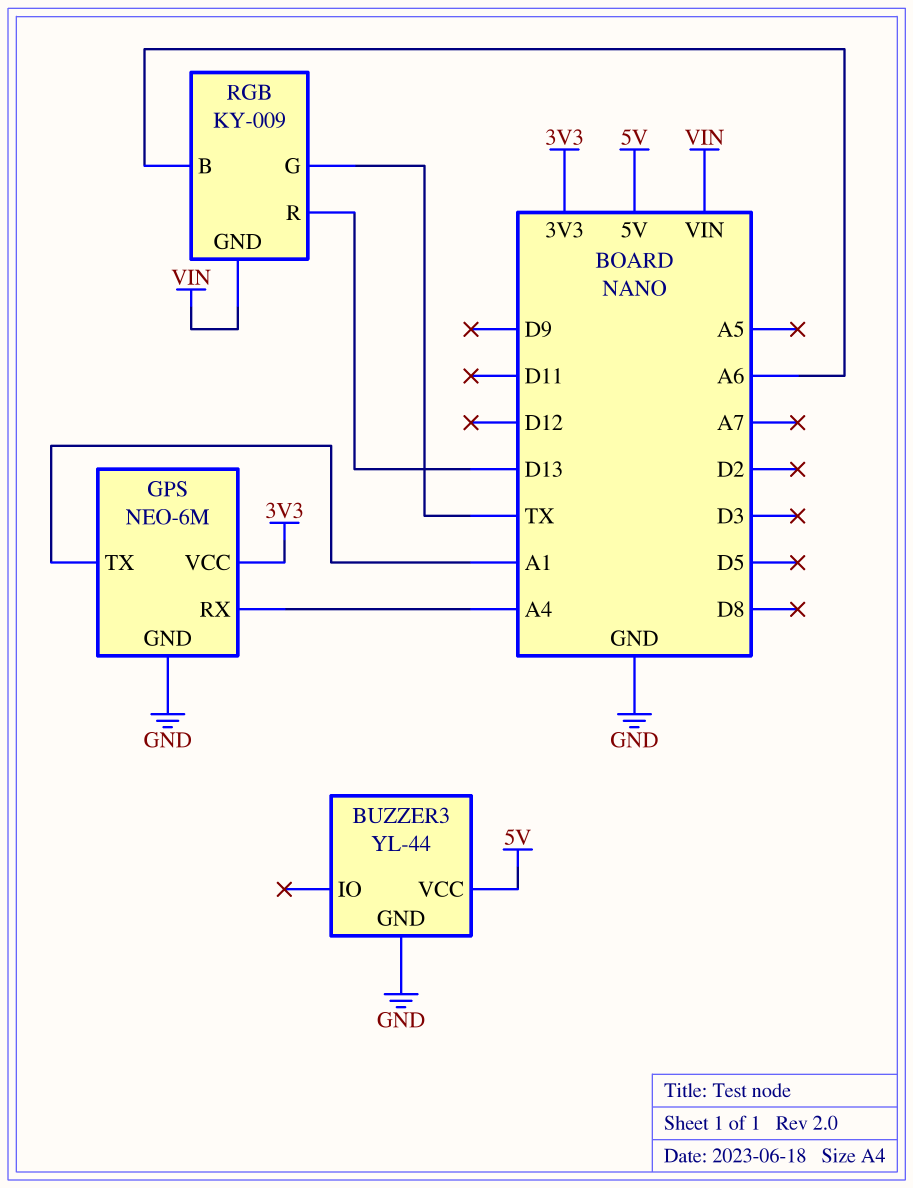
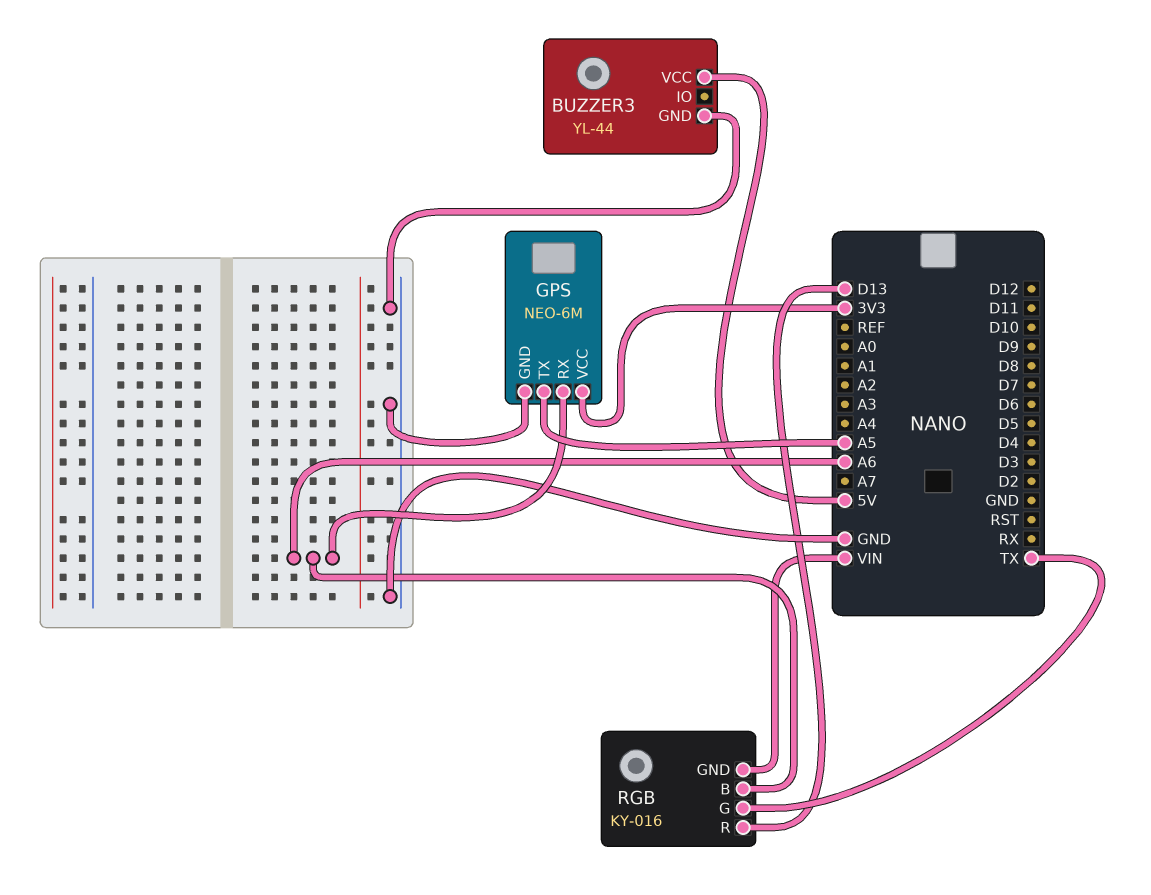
GPS pin RX: A4 -> A6
GPS pin TX: A1 -> A5
RGB: KY-009 -> KY-016

